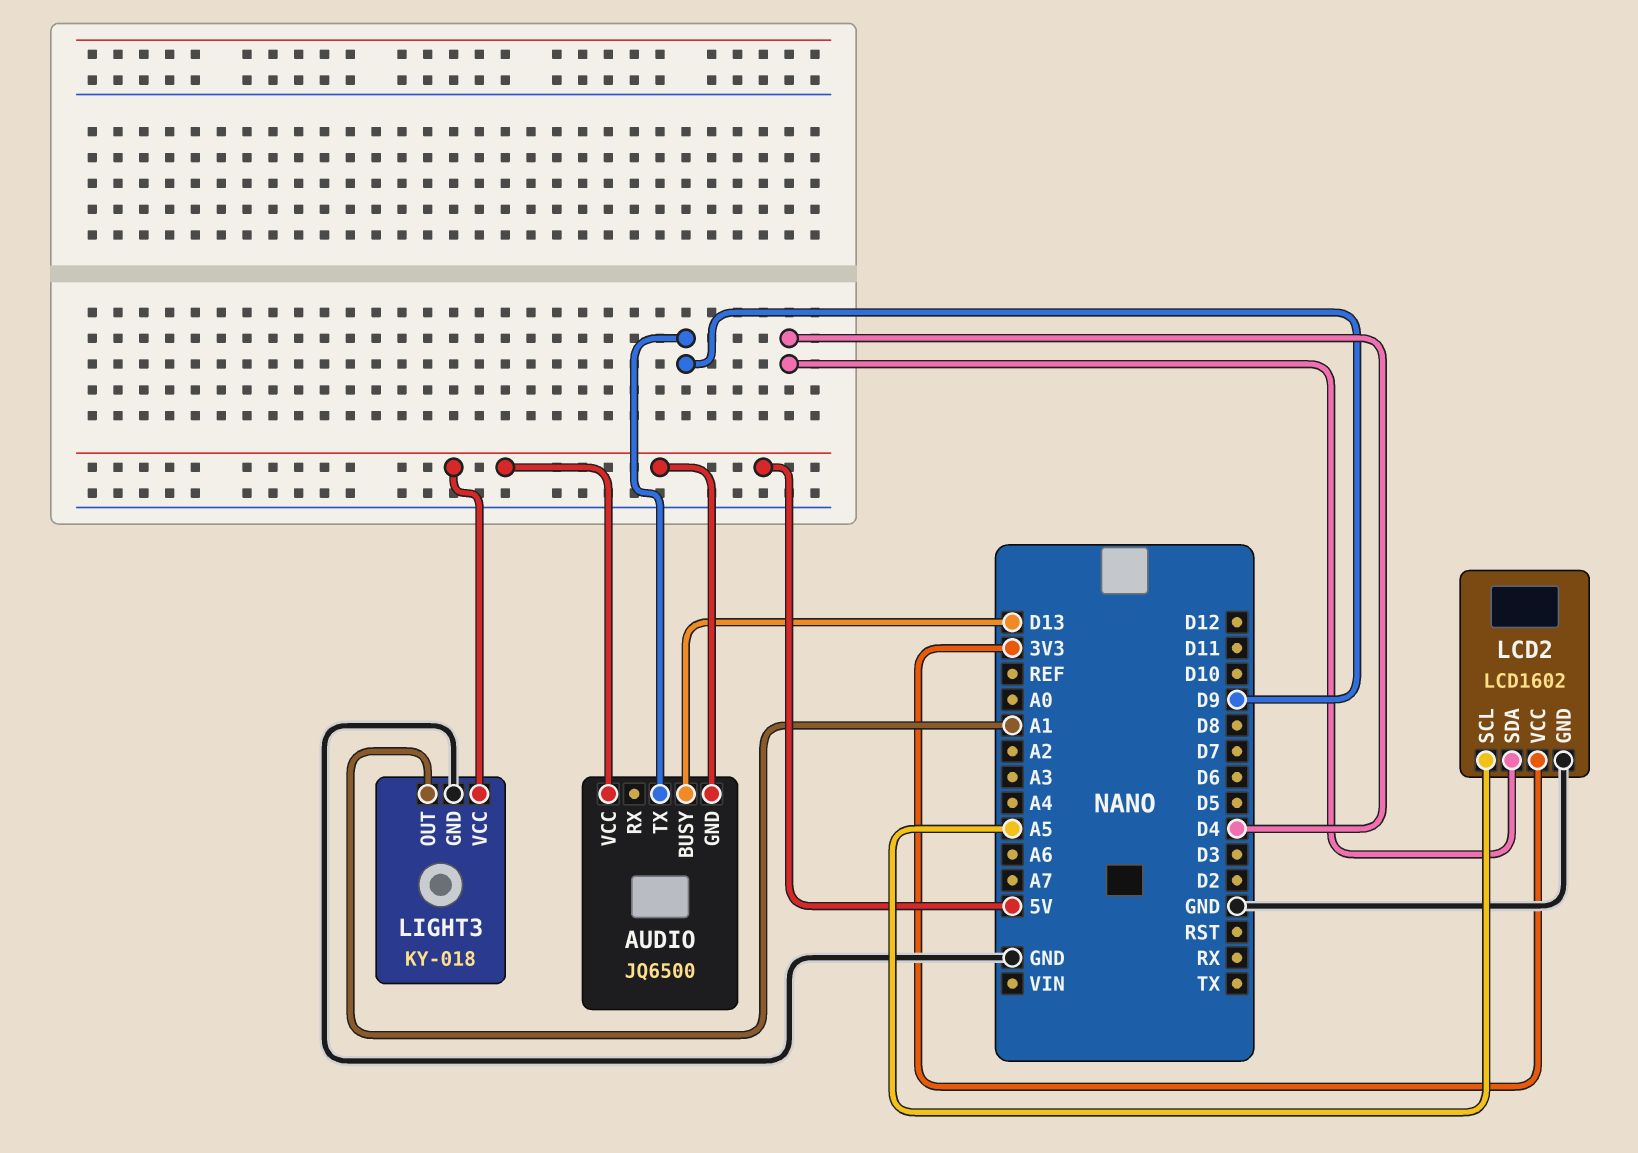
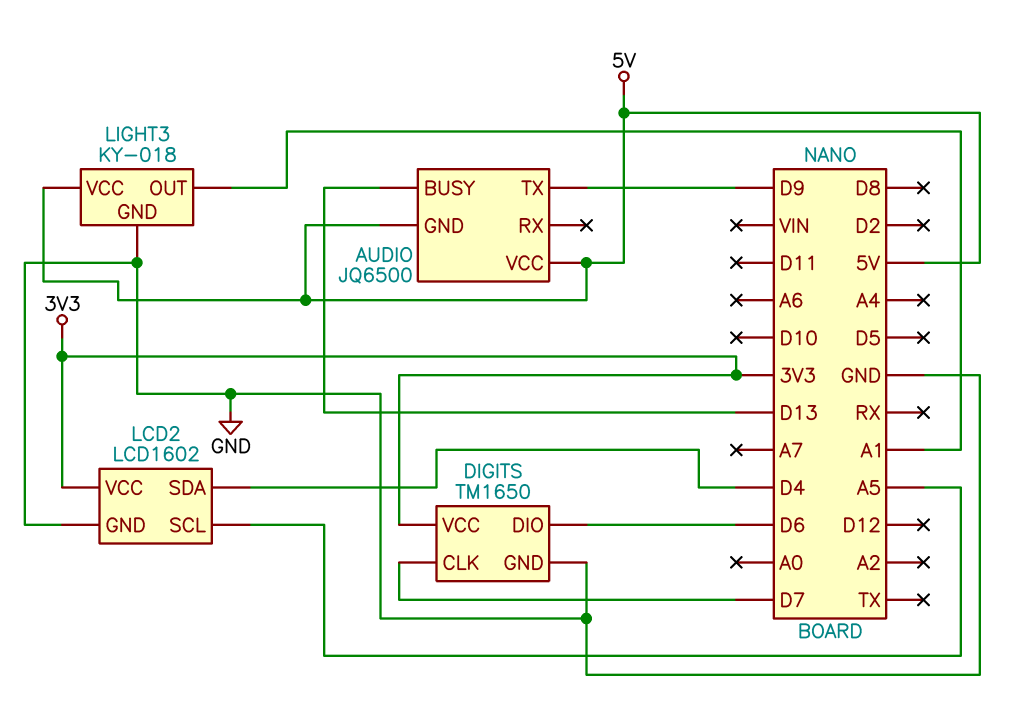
DIGITS: none -> TM1650
DIGITS pin CLK: none -> D7
DIGITS pin DIO: none -> D6
DIGITS pin GND: none -> GND
DIGITS pin VCC: none -> 3V3

